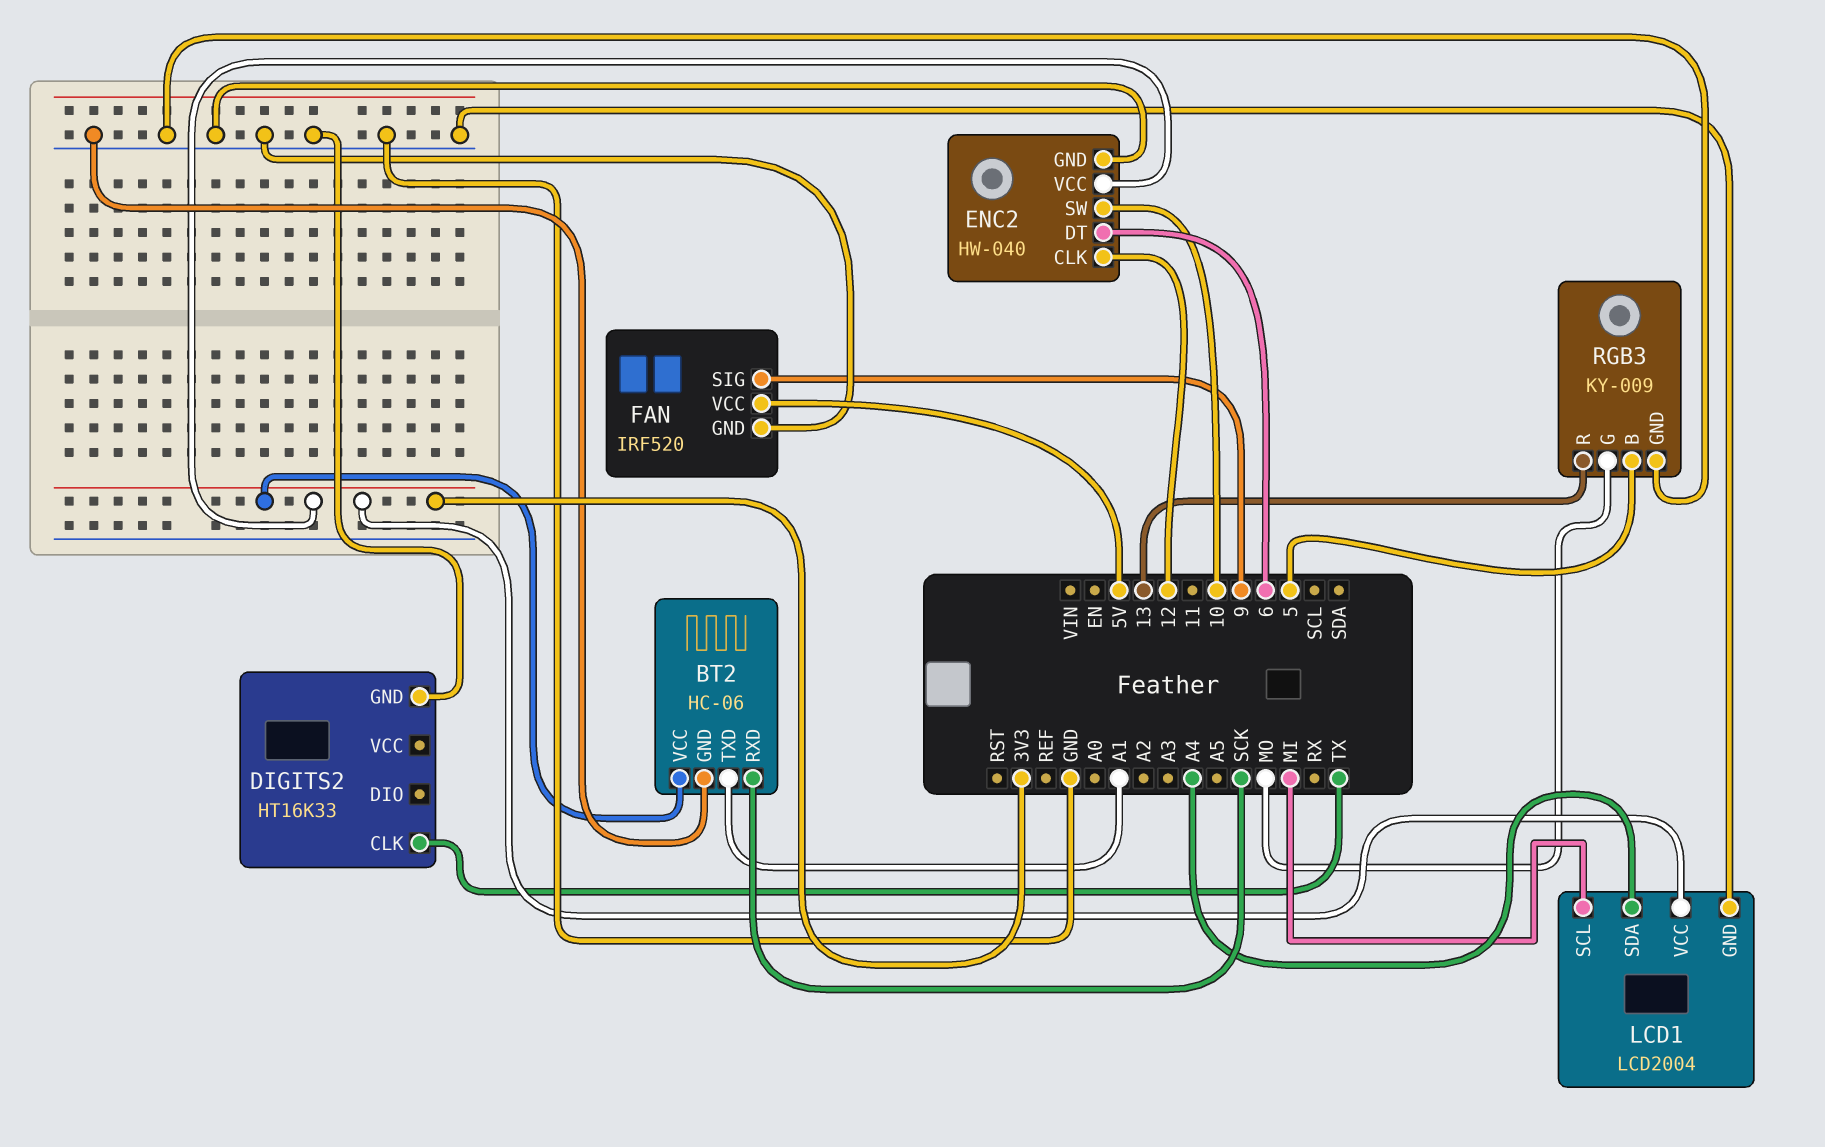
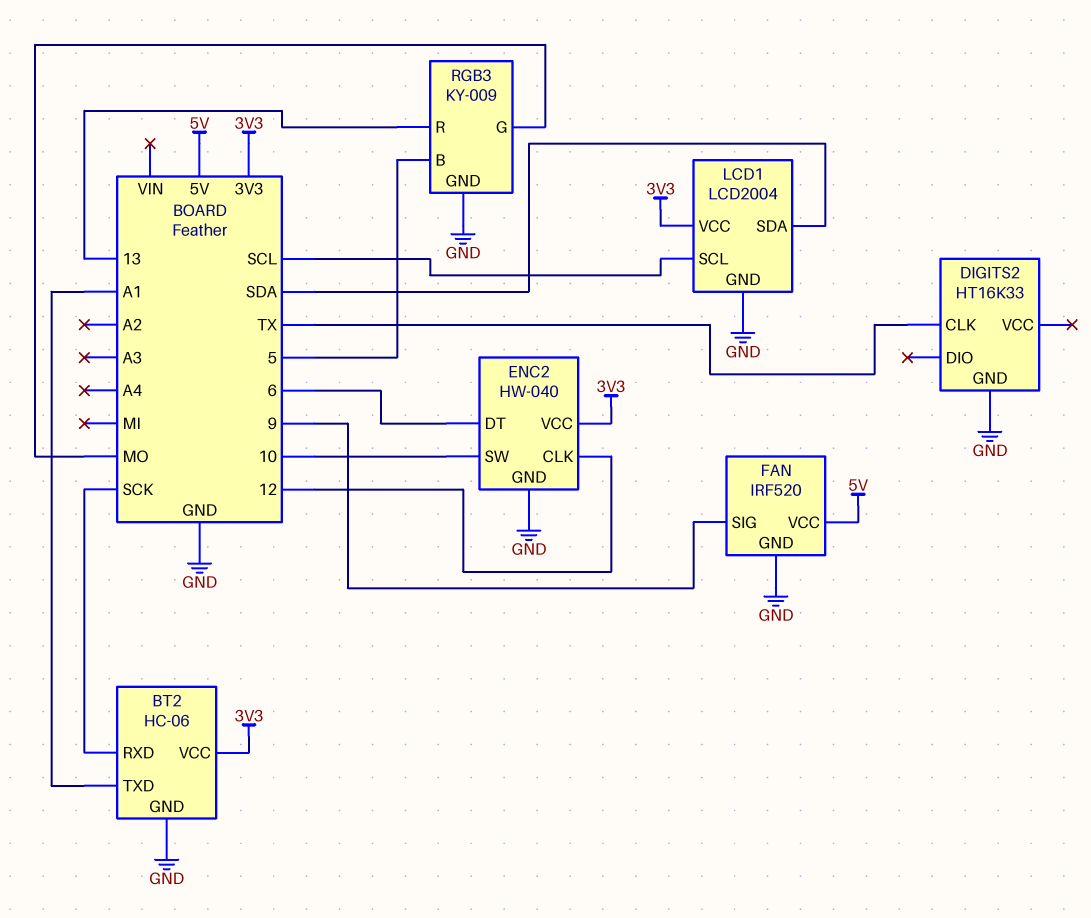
LCD1 pin SCL: MI -> SCL
LCD1 pin SDA: A4 -> SDA

